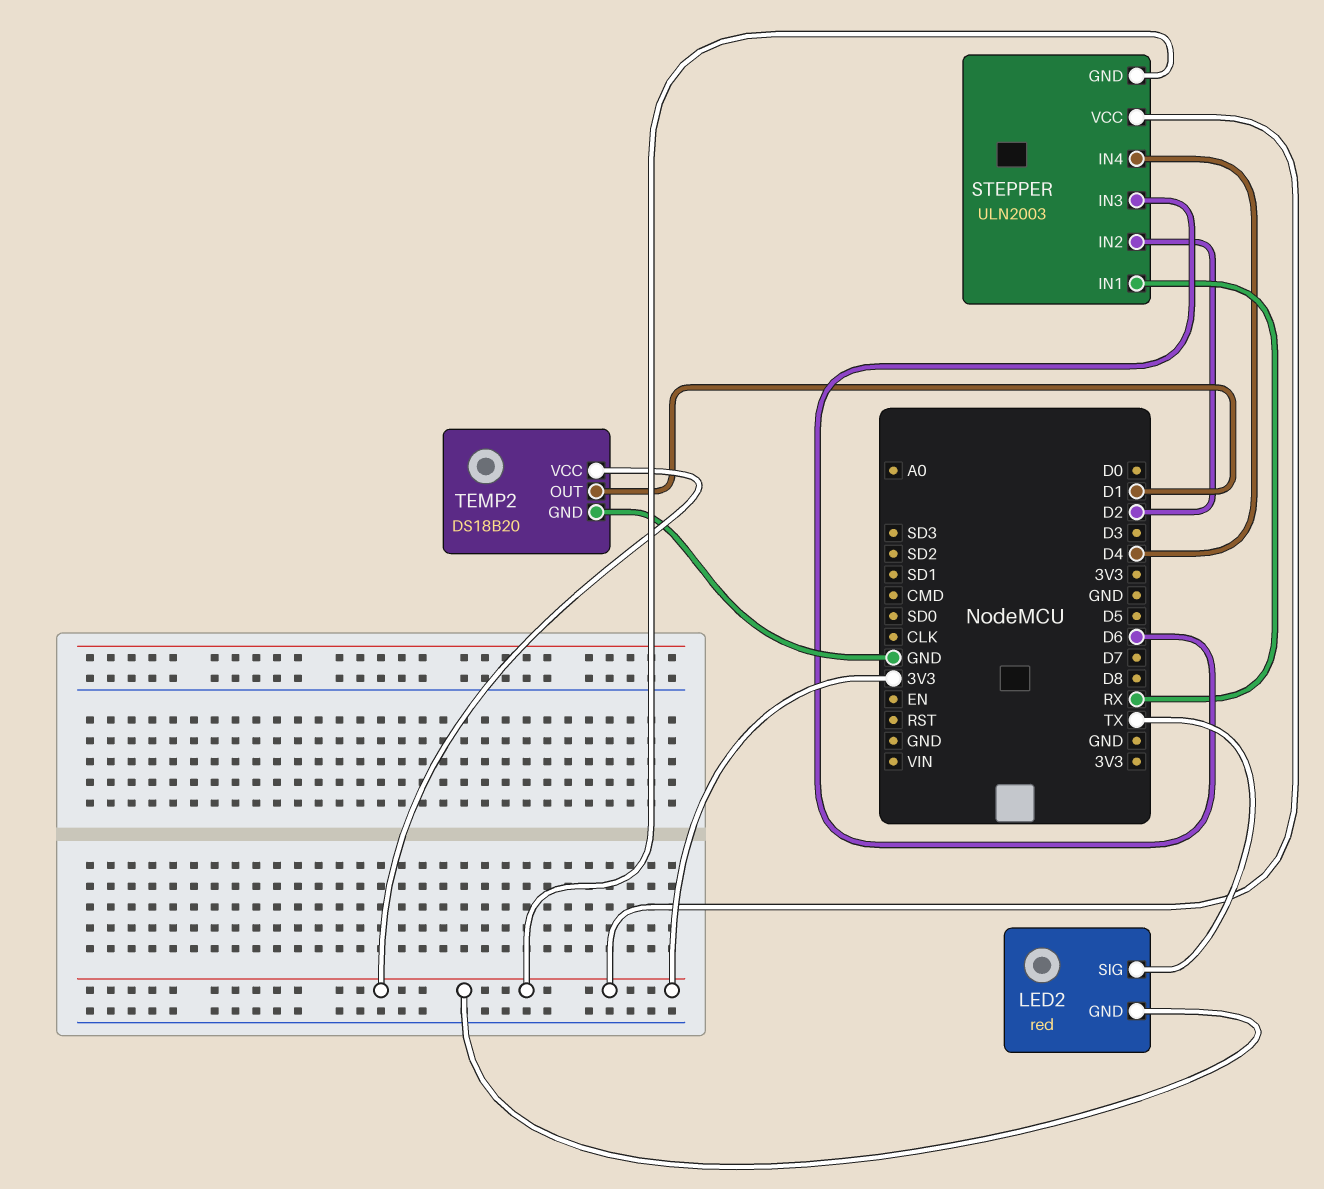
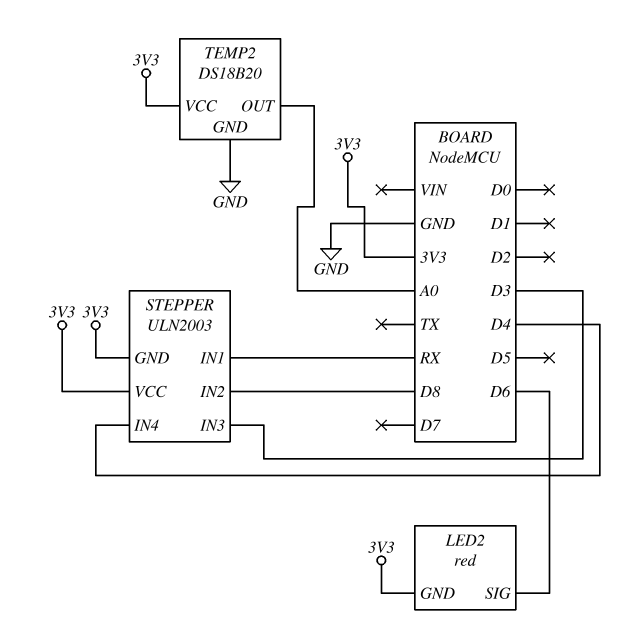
LED2 pin SIG: TX -> D6
STEPPER pin IN2: D2 -> D8
STEPPER pin IN3: D6 -> D3
TEMP2 pin OUT: D1 -> A0

